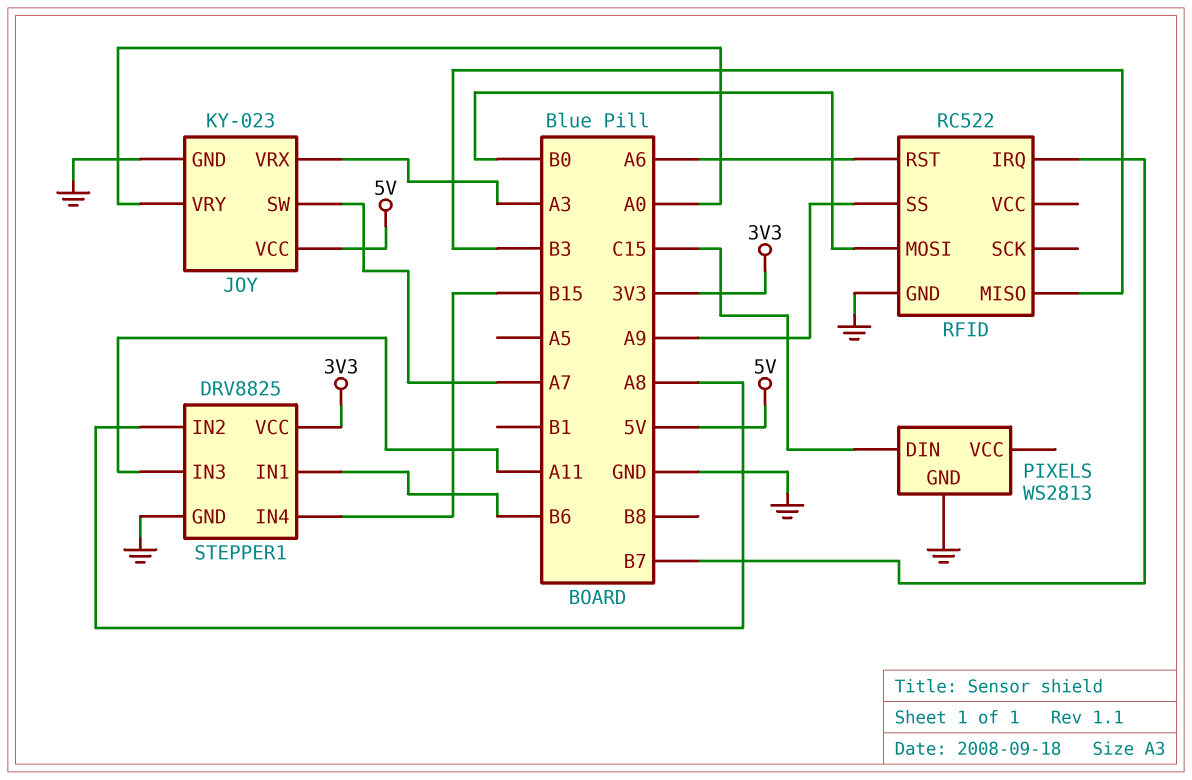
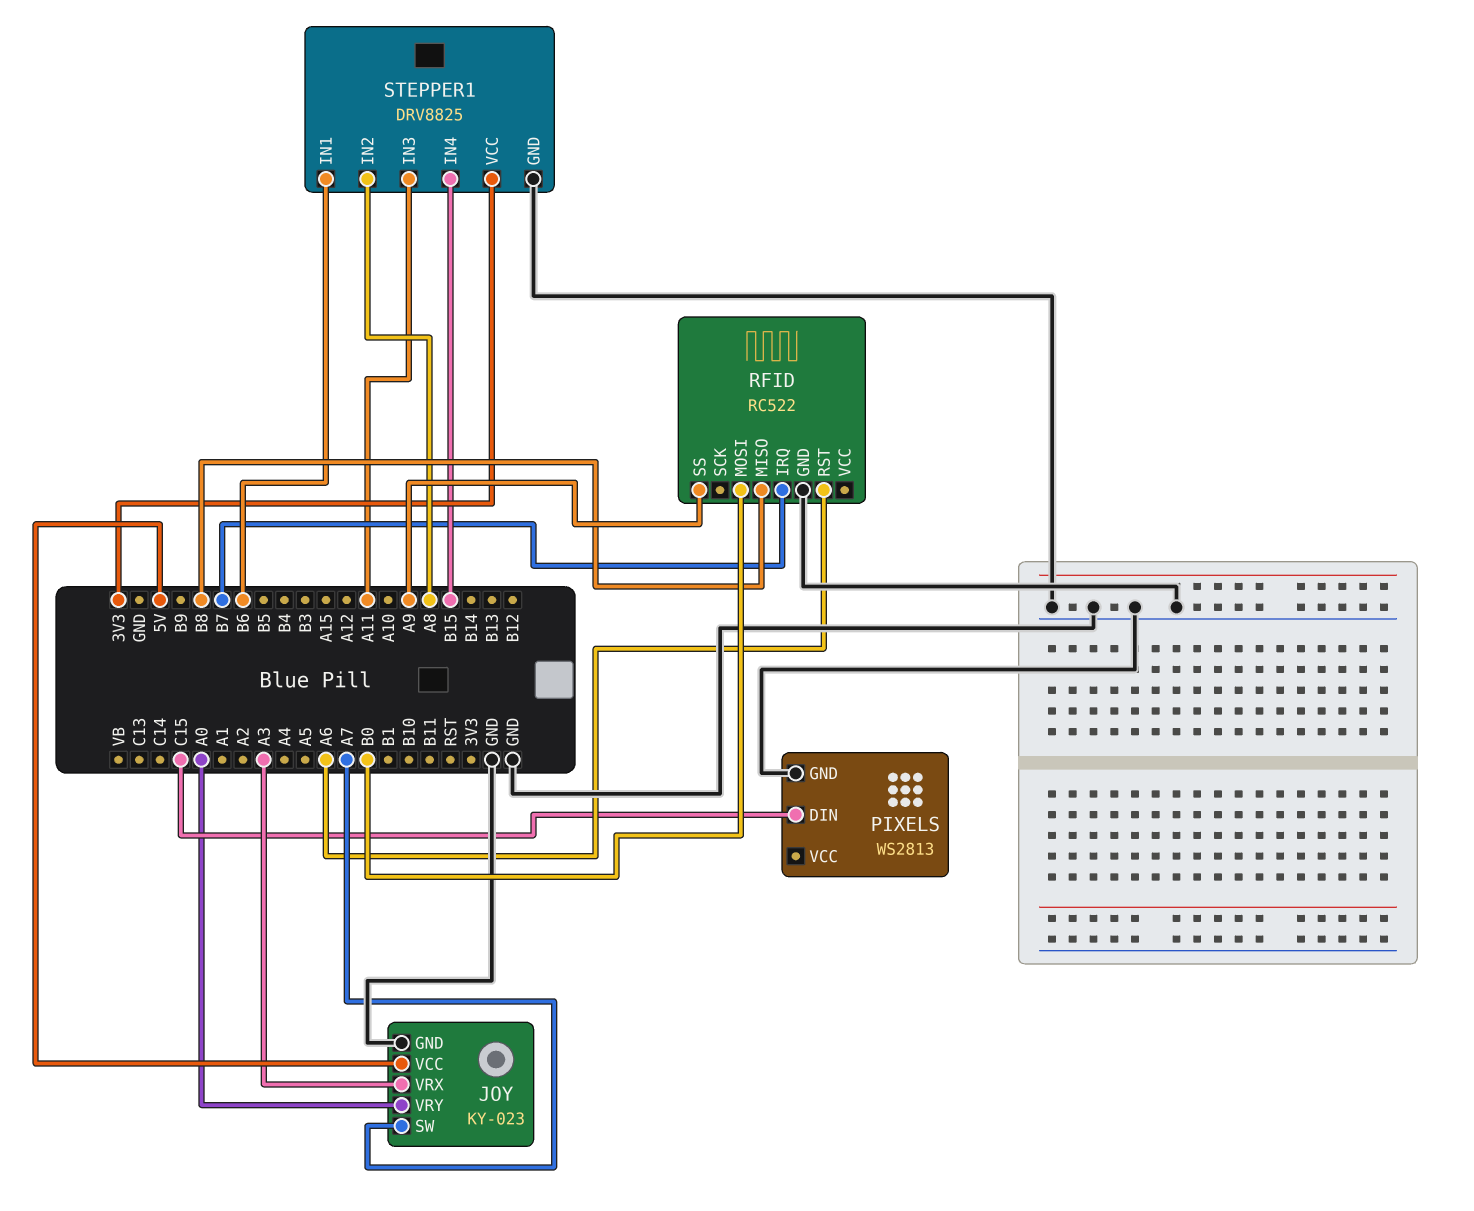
RFID pin MISO: B3 -> B8

